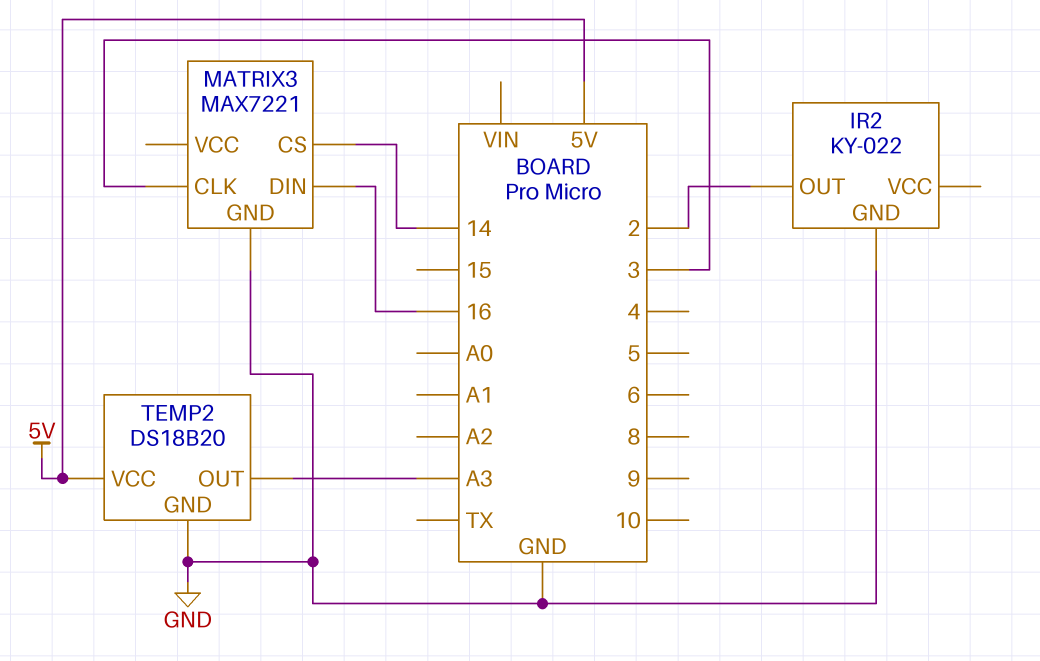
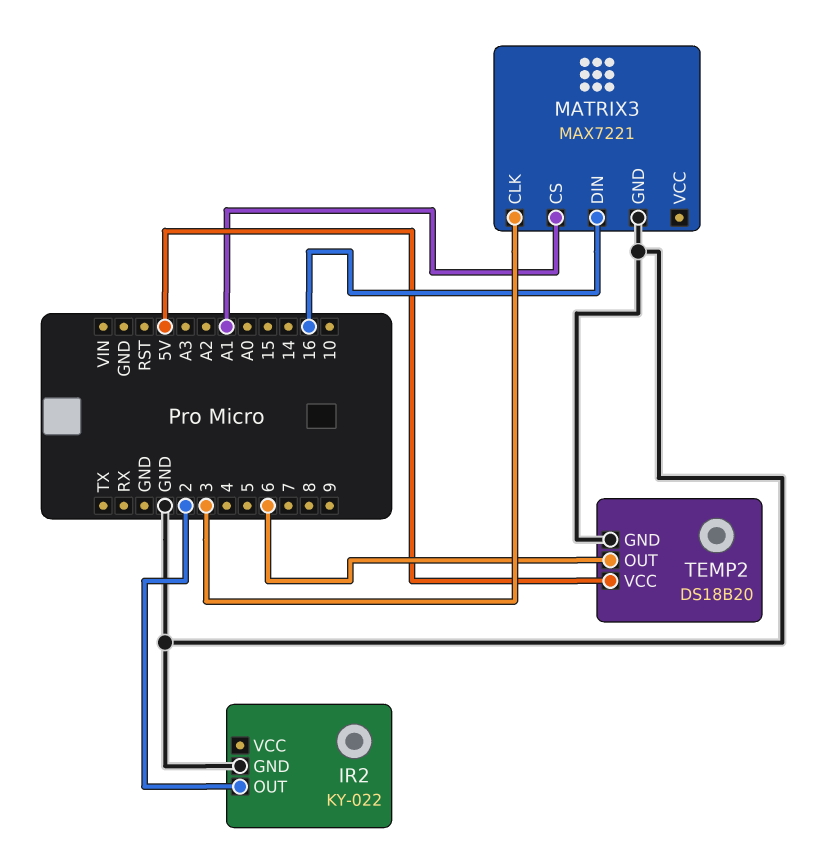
MATRIX3 pin CS: 14 -> A1
TEMP2 pin OUT: A3 -> 6

